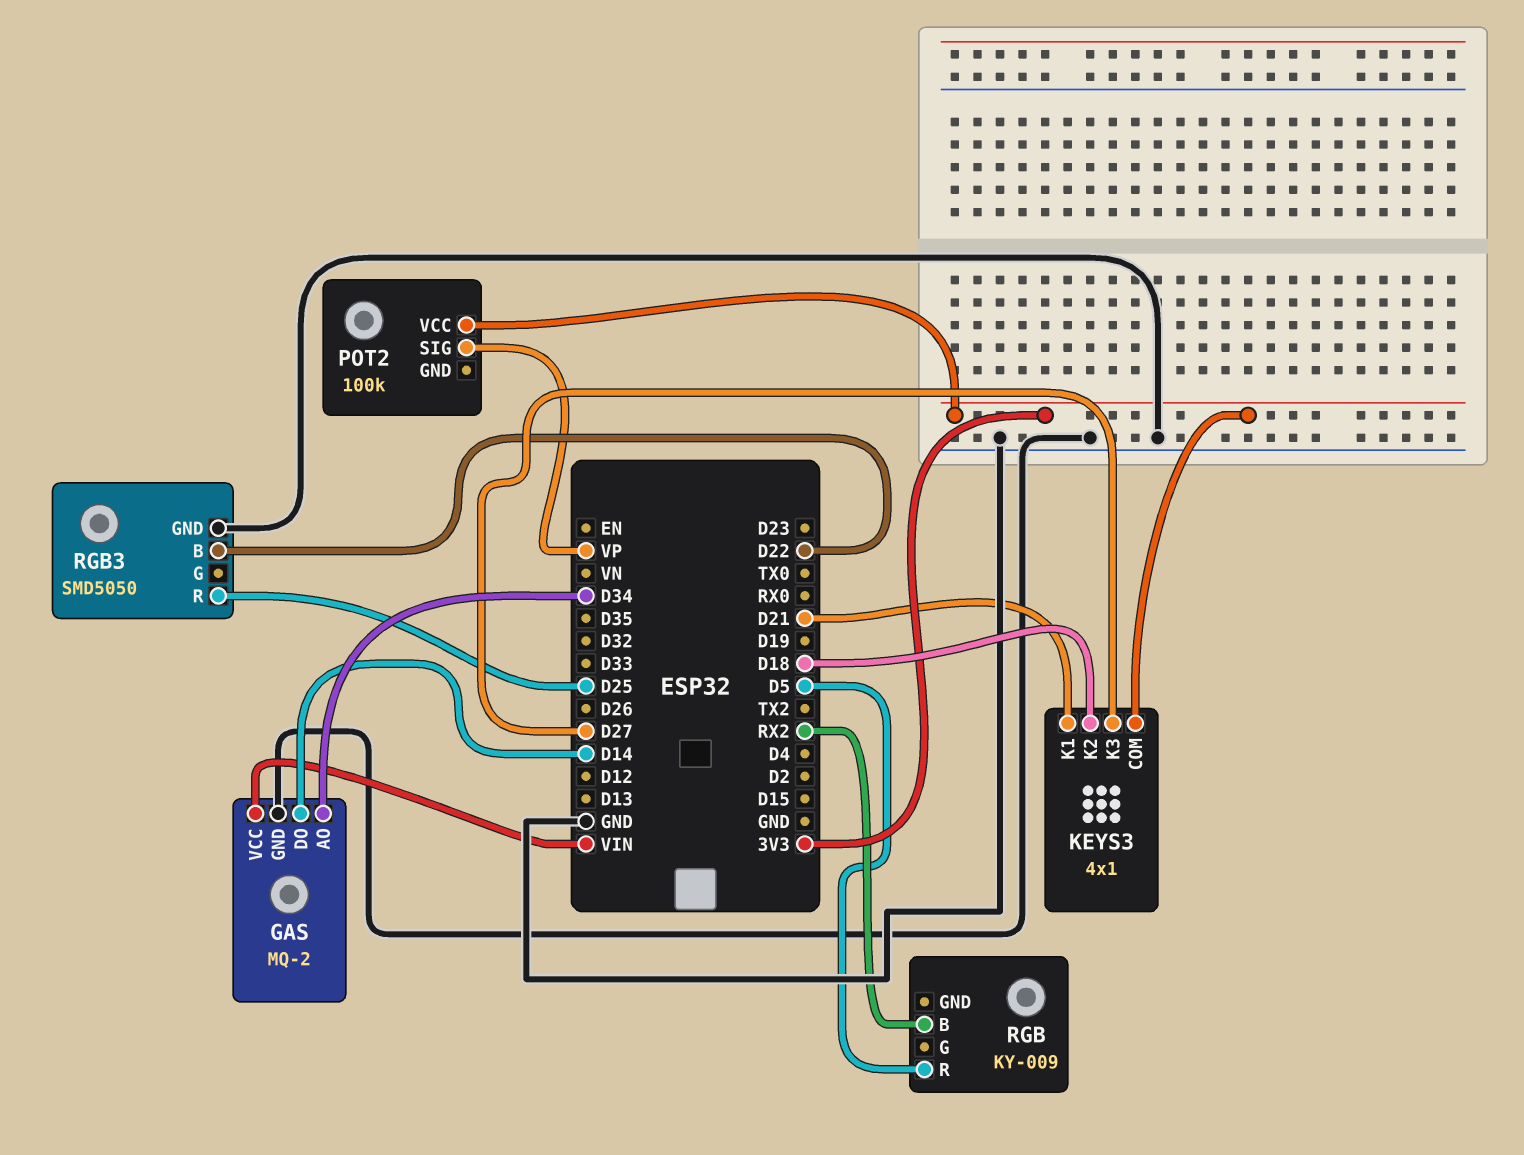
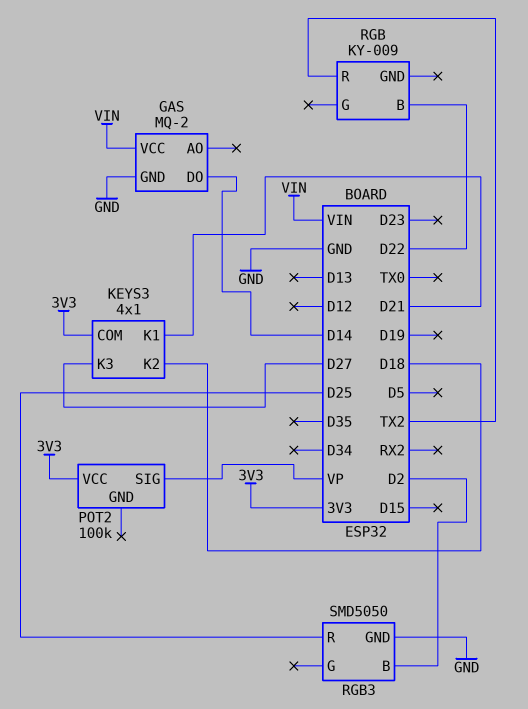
GAS pin AO: D34 -> none
RGB pin B: RX2 -> D22
RGB pin R: D5 -> TX2
RGB3 pin B: D22 -> D2

